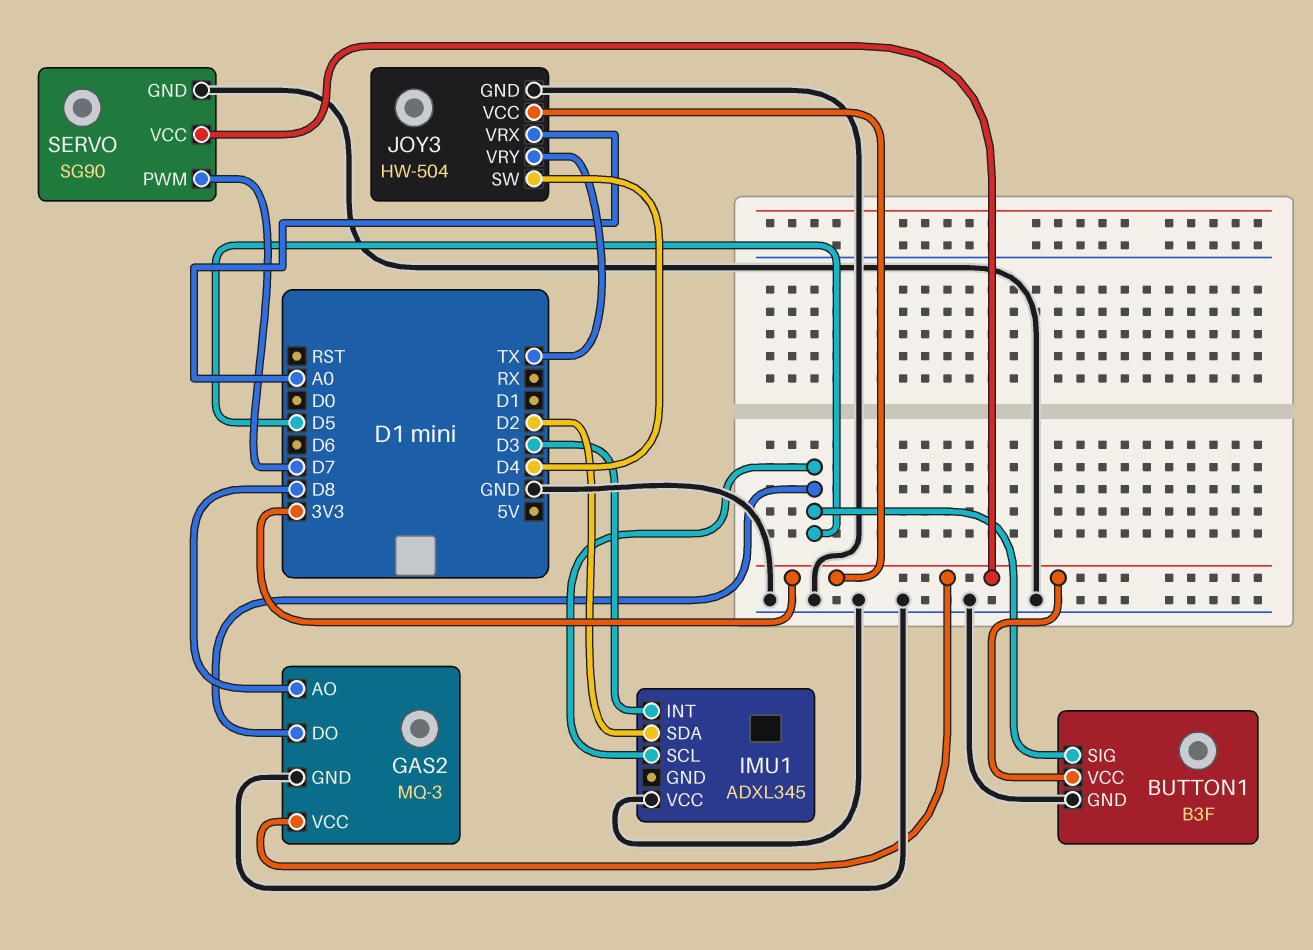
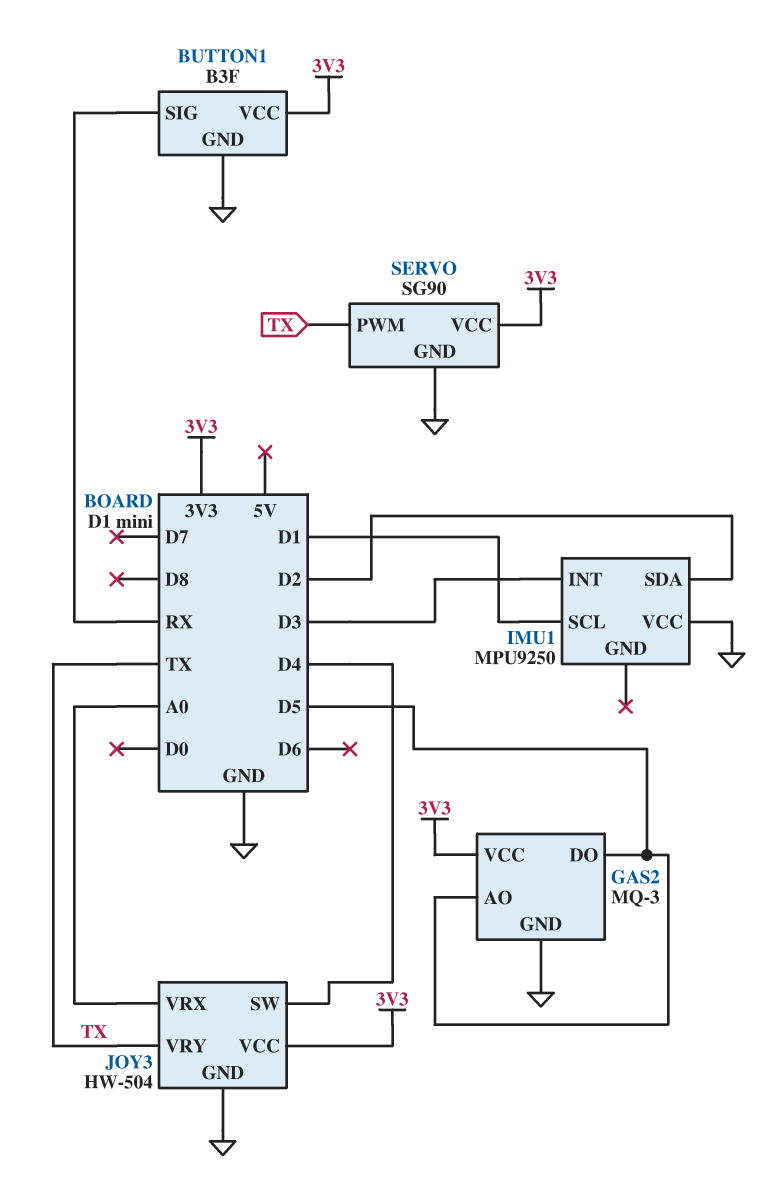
BUTTON1 pin SIG: D5 -> RX
GAS2 pin AO: D8 -> D5
IMU1: ADXL345 -> MPU9250
IMU1 pin SCL: D5 -> D1
SERVO pin PWM: D7 -> TX

